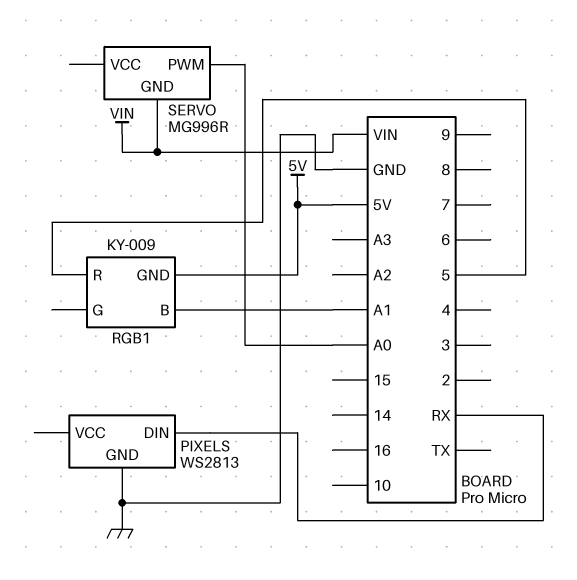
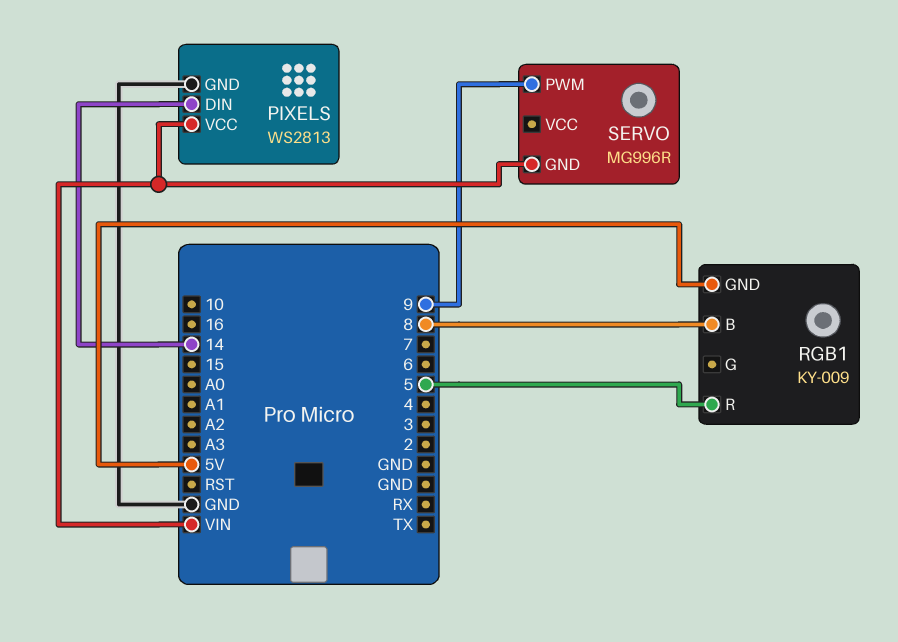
PIXELS pin DIN: RX -> 14
PIXELS pin VCC: none -> VIN
RGB1 pin B: A1 -> 8
SERVO pin PWM: A0 -> 9

